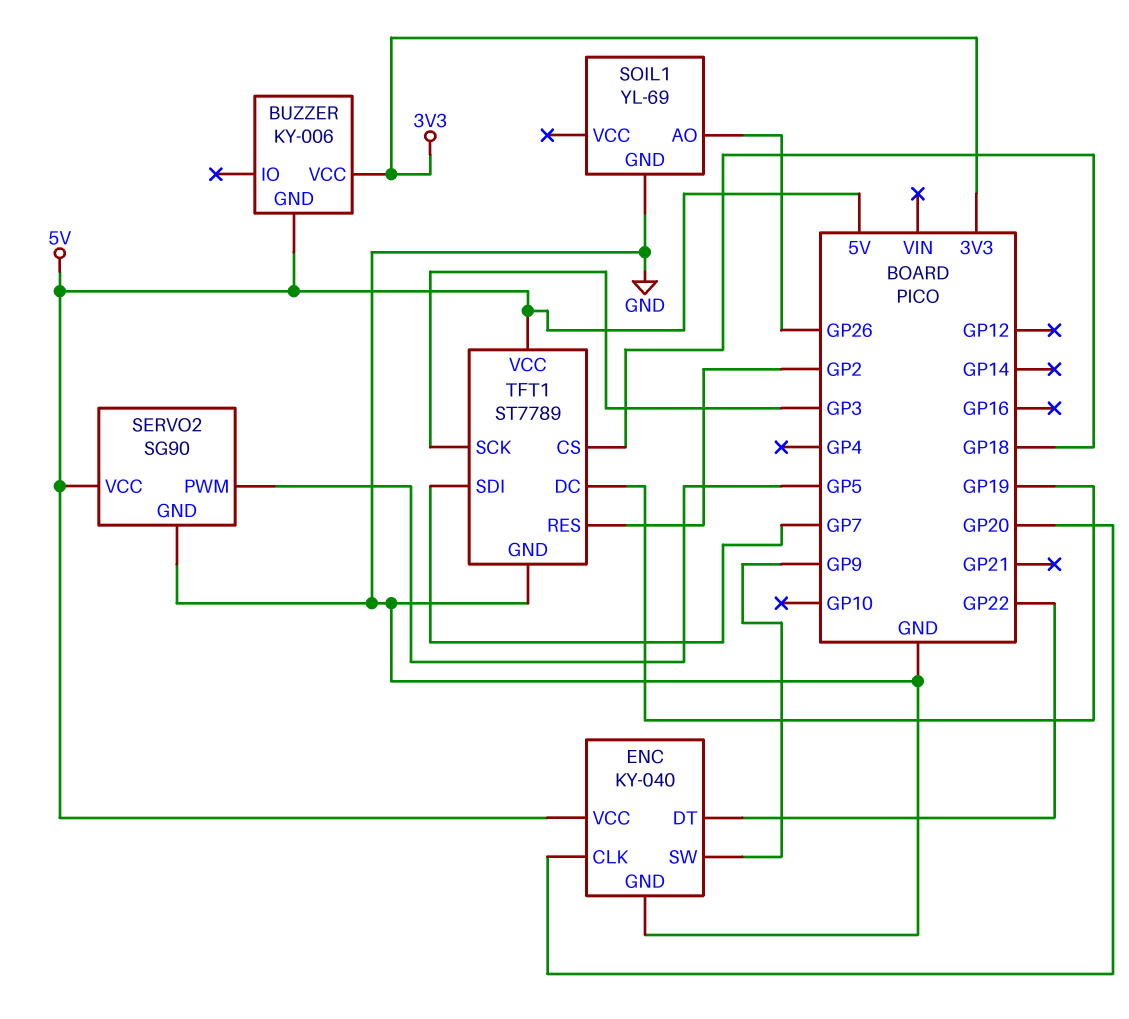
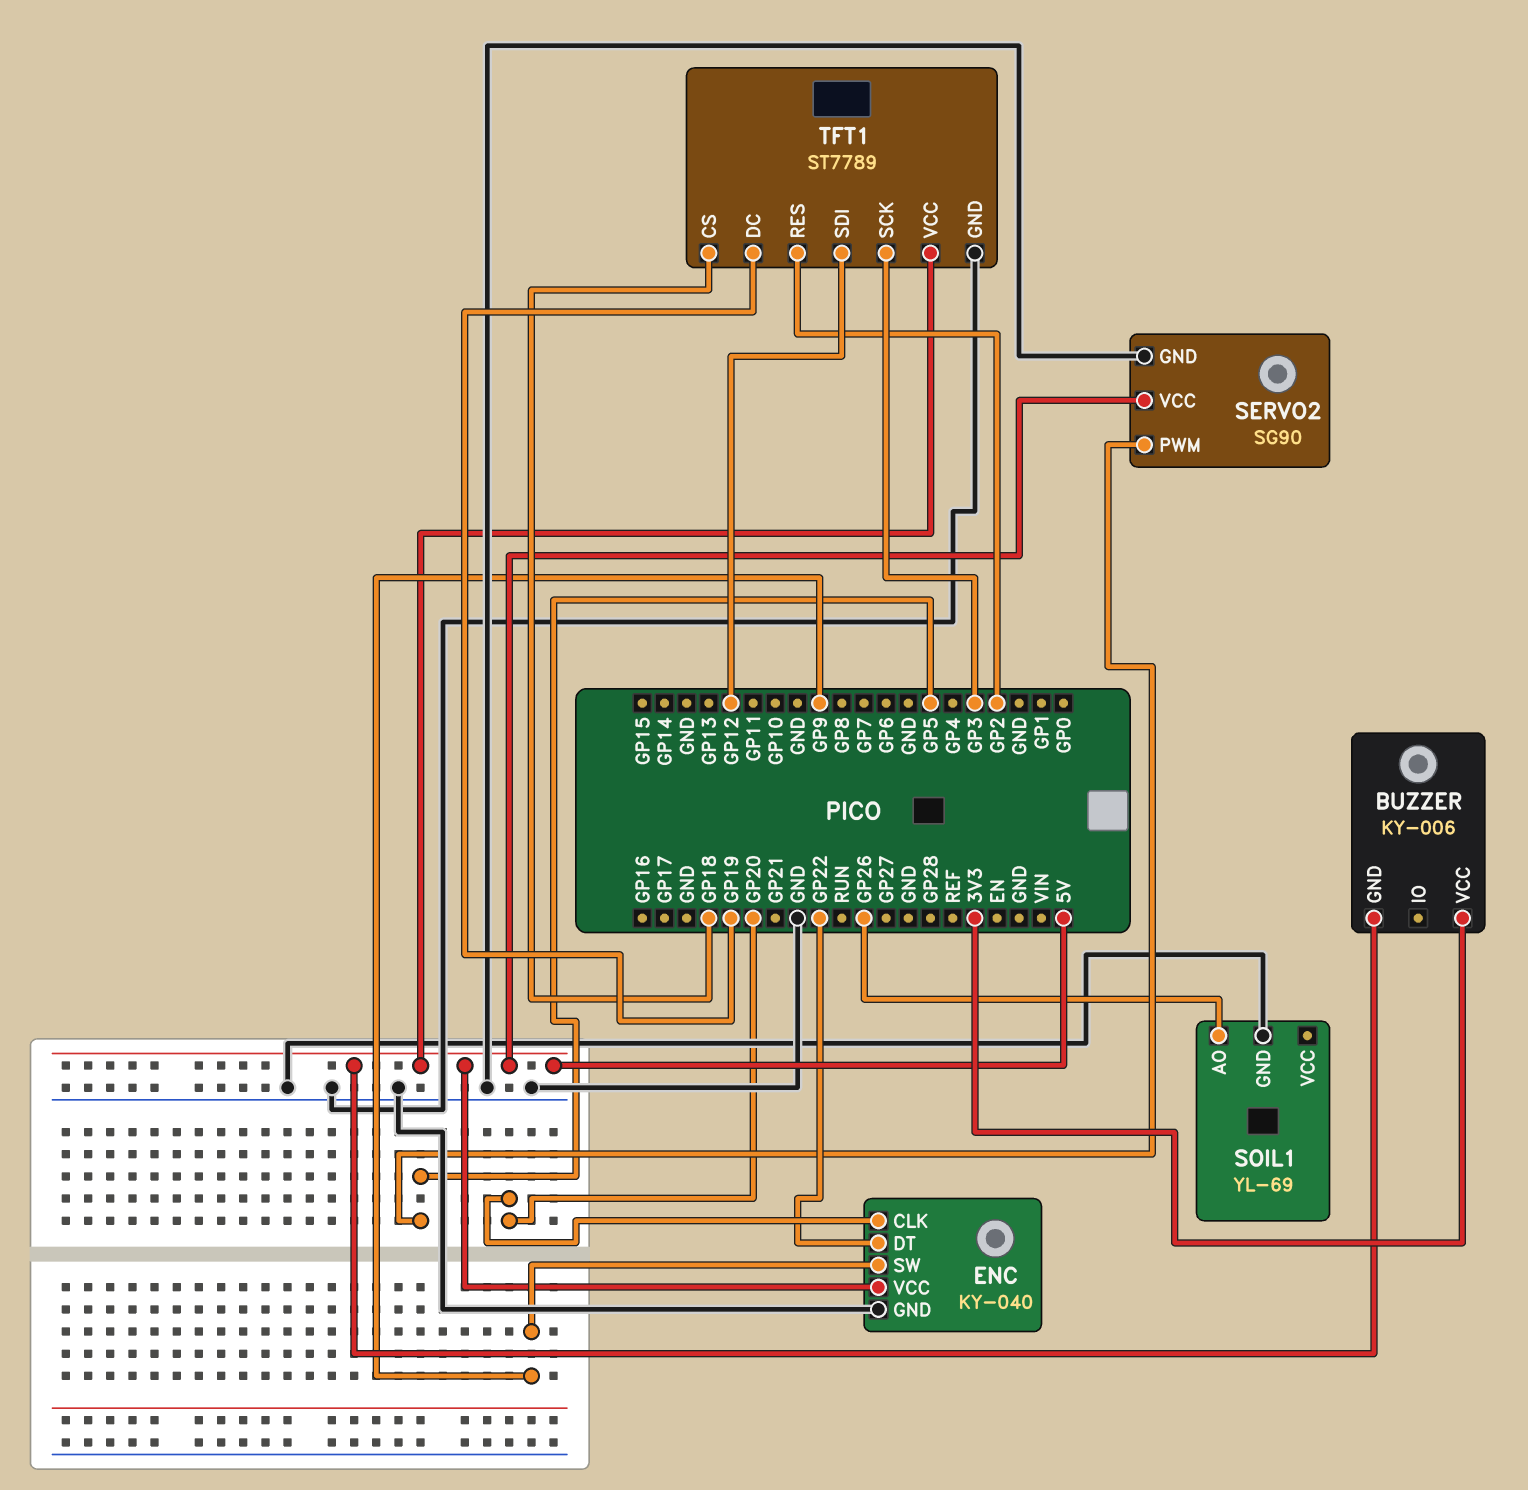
TFT1 pin SDI: GP7 -> GP12

